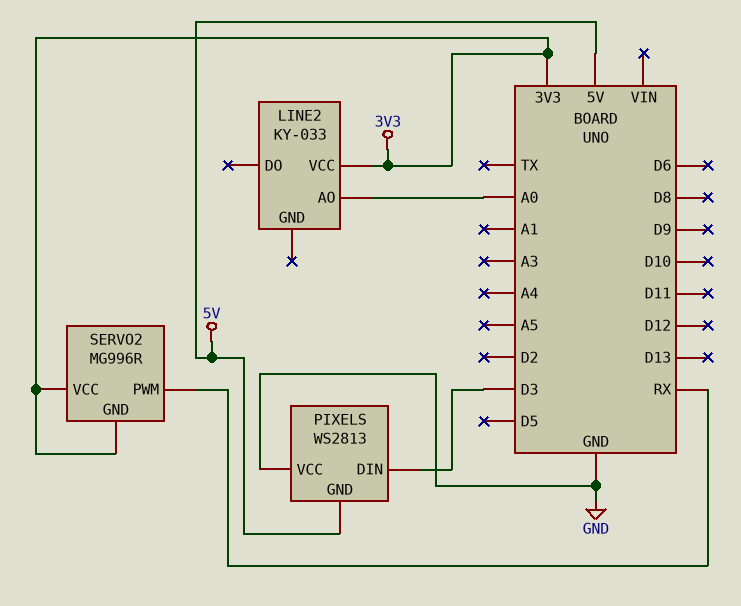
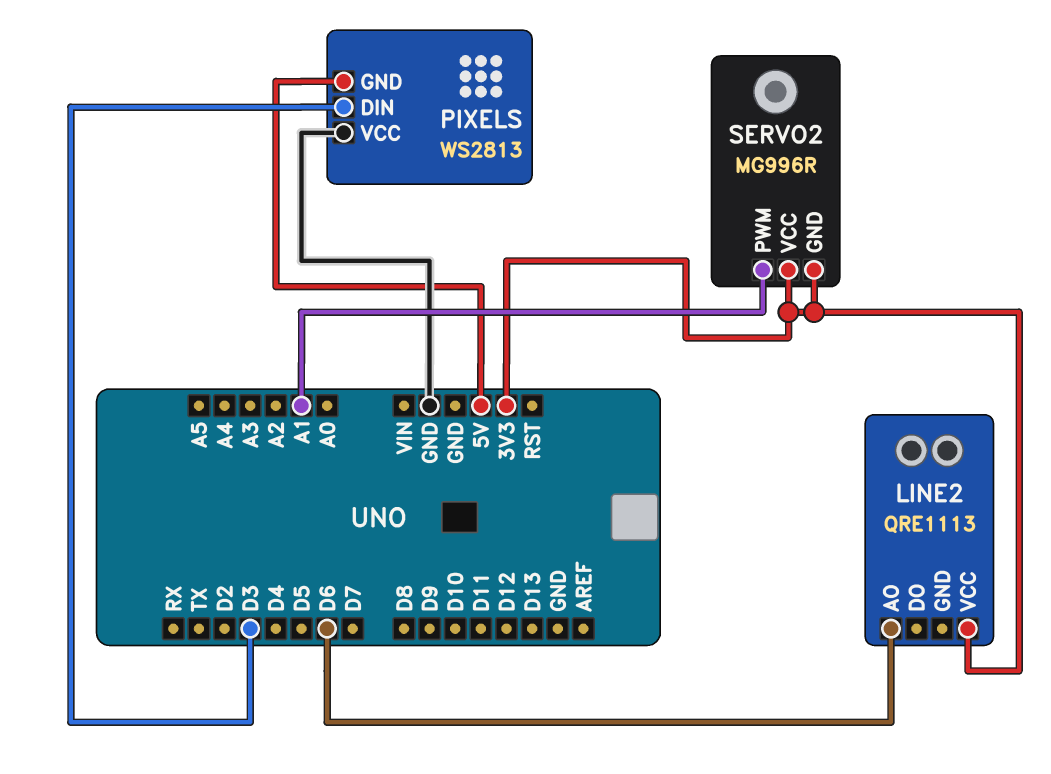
LINE2: KY-033 -> QRE1113
LINE2 pin AO: A0 -> D6
SERVO2 pin PWM: RX -> A1

